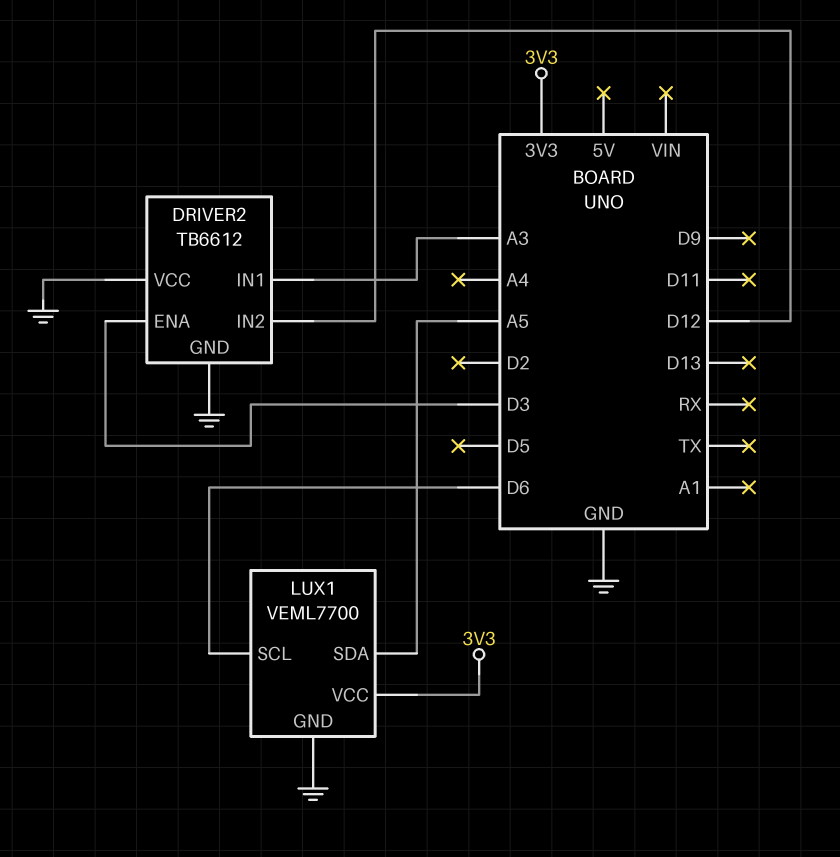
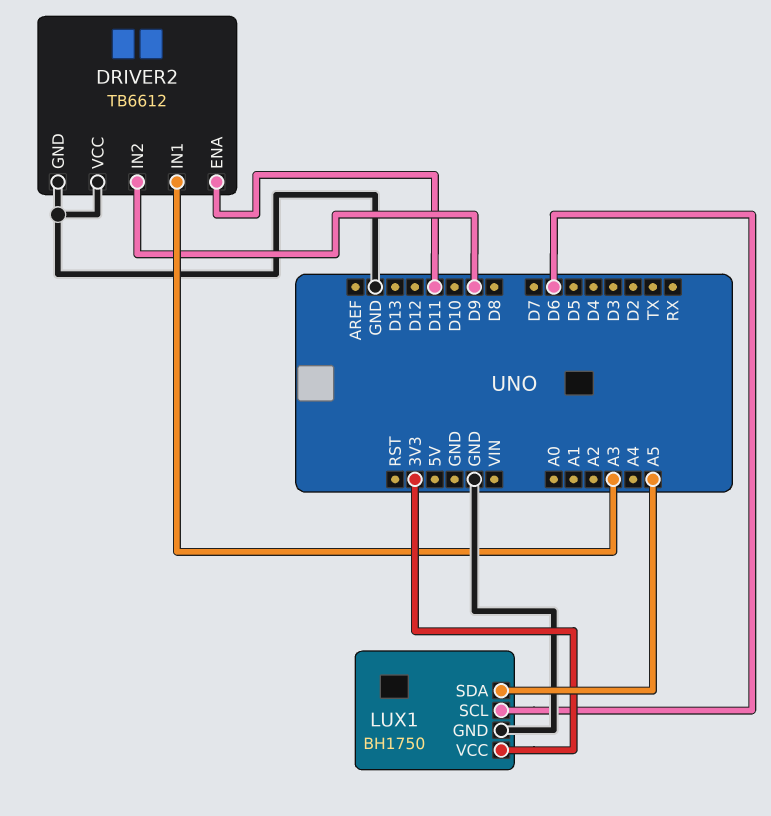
DRIVER2 pin ENA: D3 -> D11
DRIVER2 pin IN2: D12 -> D9
LUX1: VEML7700 -> BH1750

